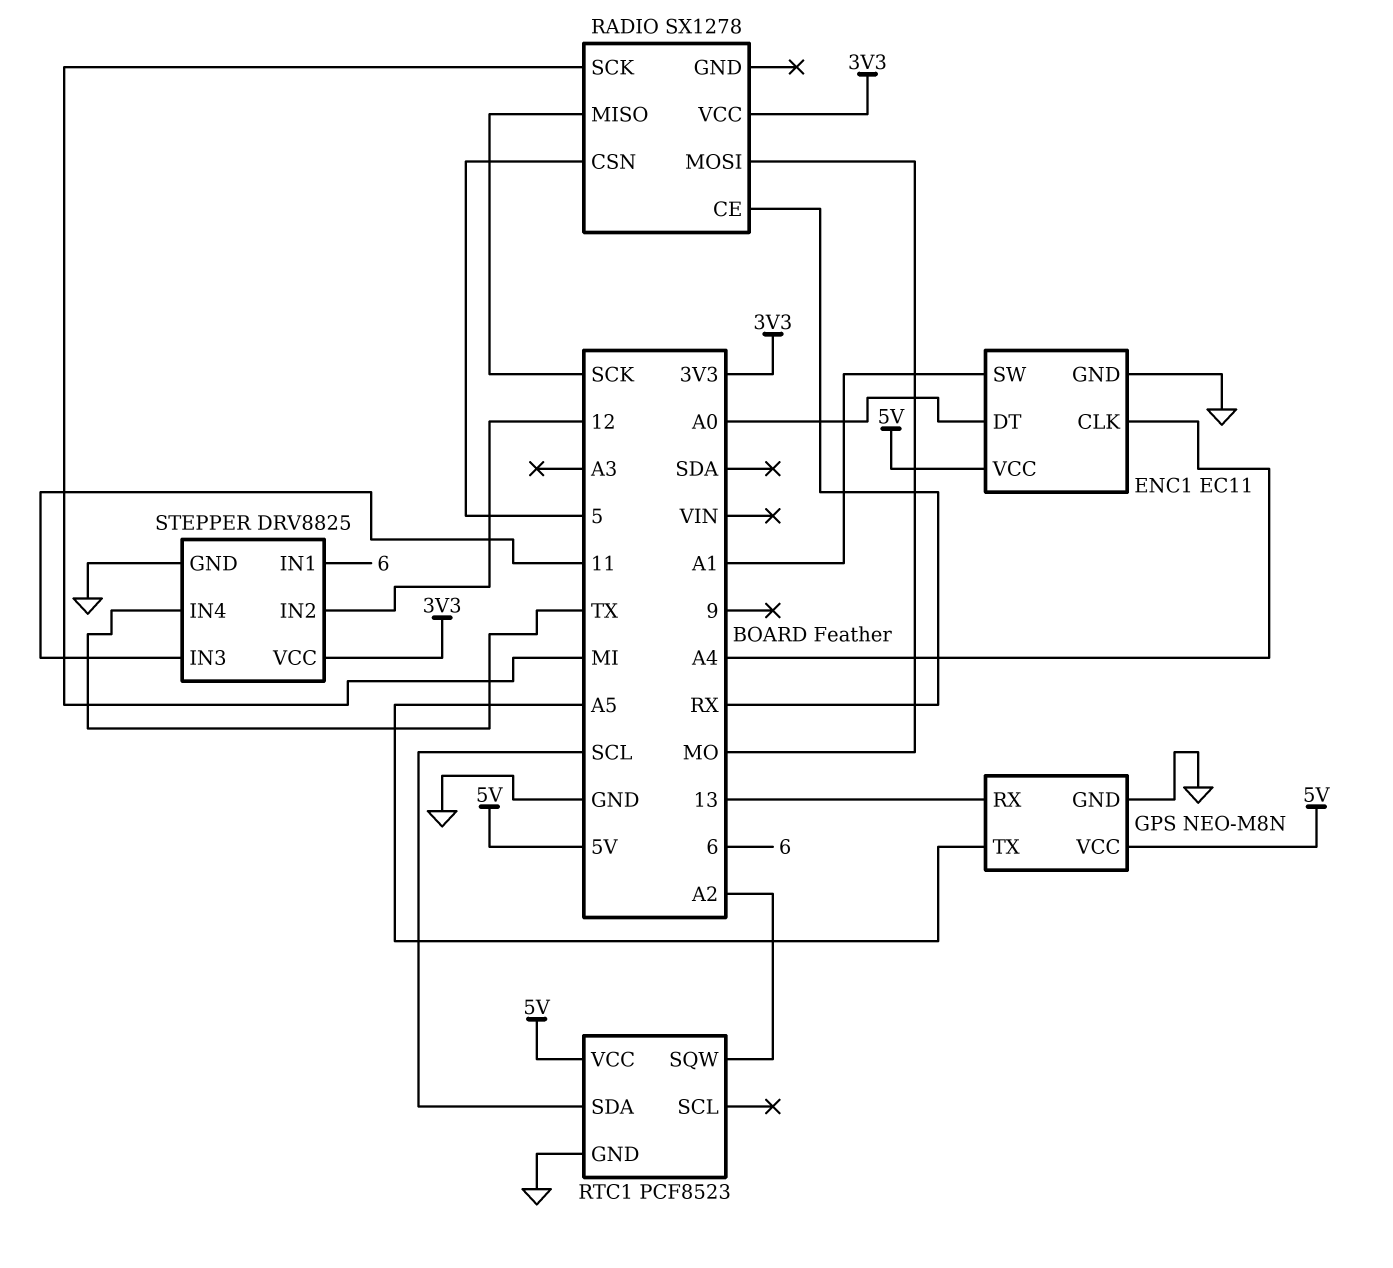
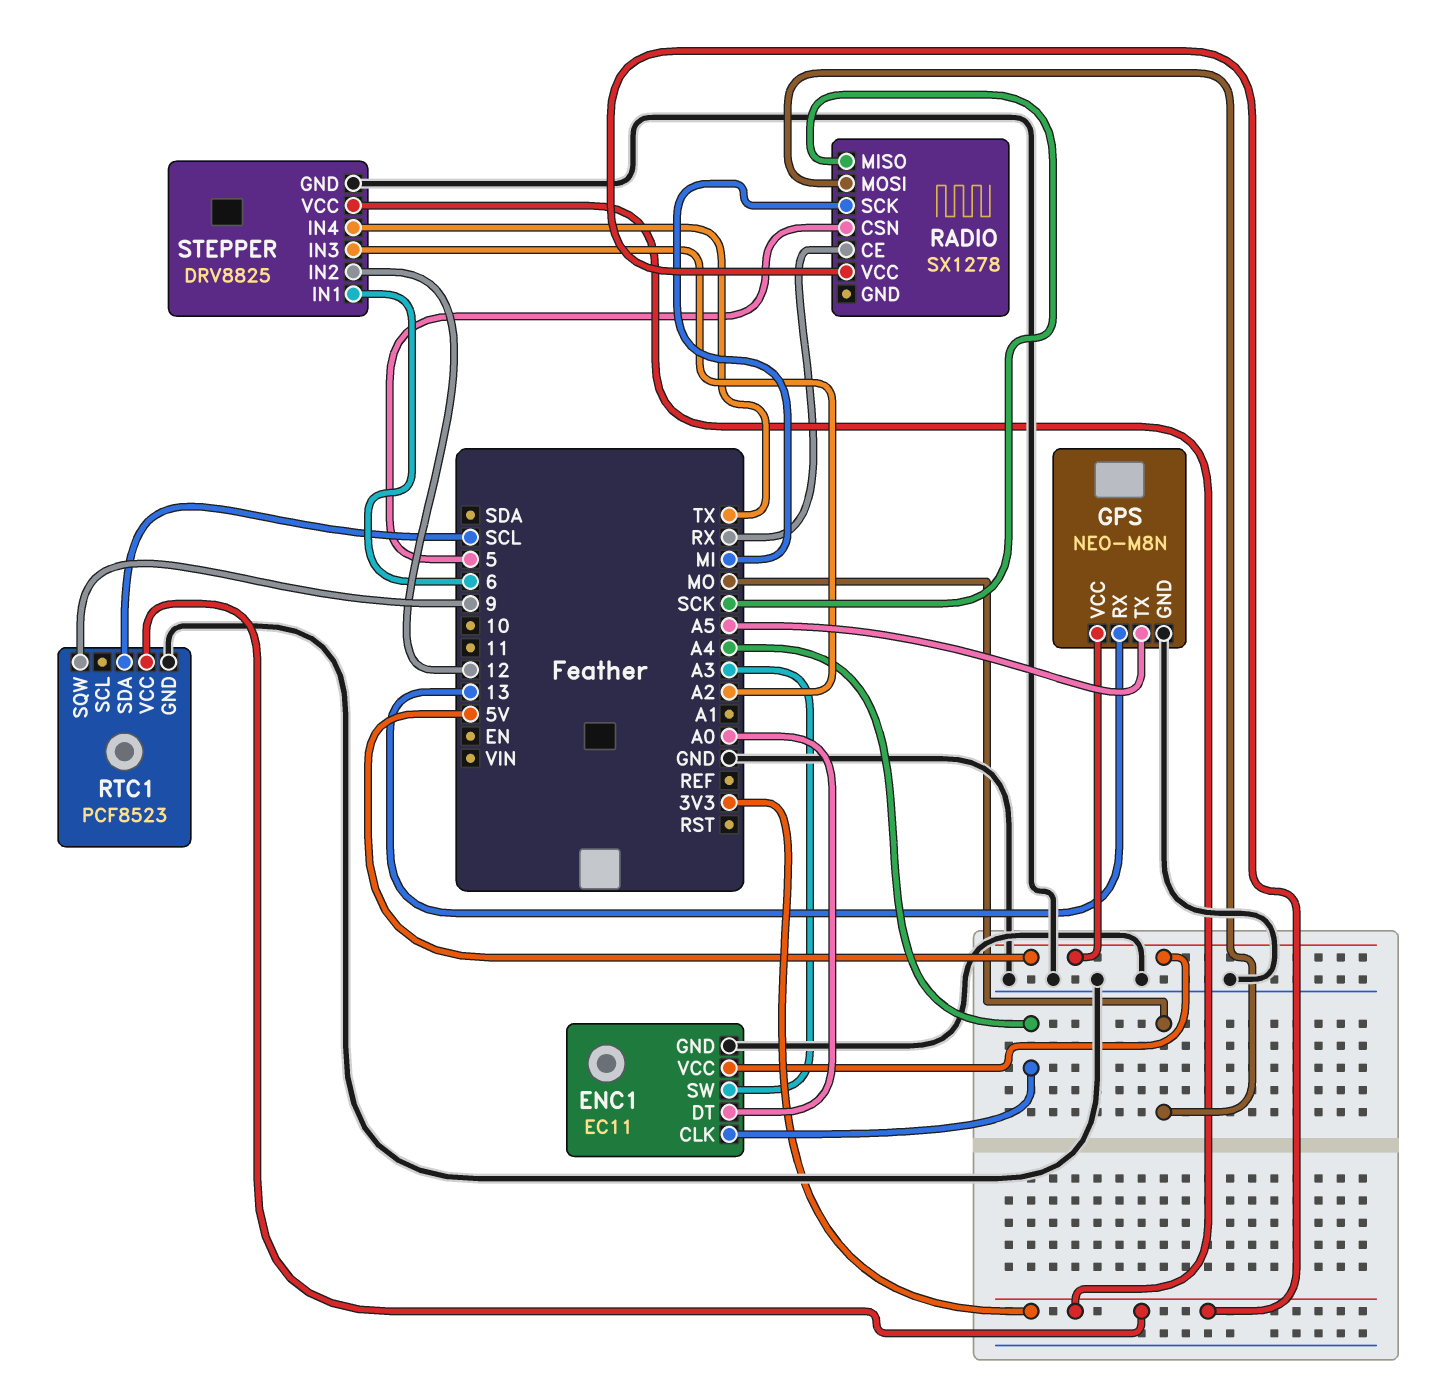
ENC1 pin SW: A1 -> A3
RTC1 pin SQW: A2 -> 9
RTC1 pin VCC: 5V -> 3V3
STEPPER pin IN3: 11 -> A2

